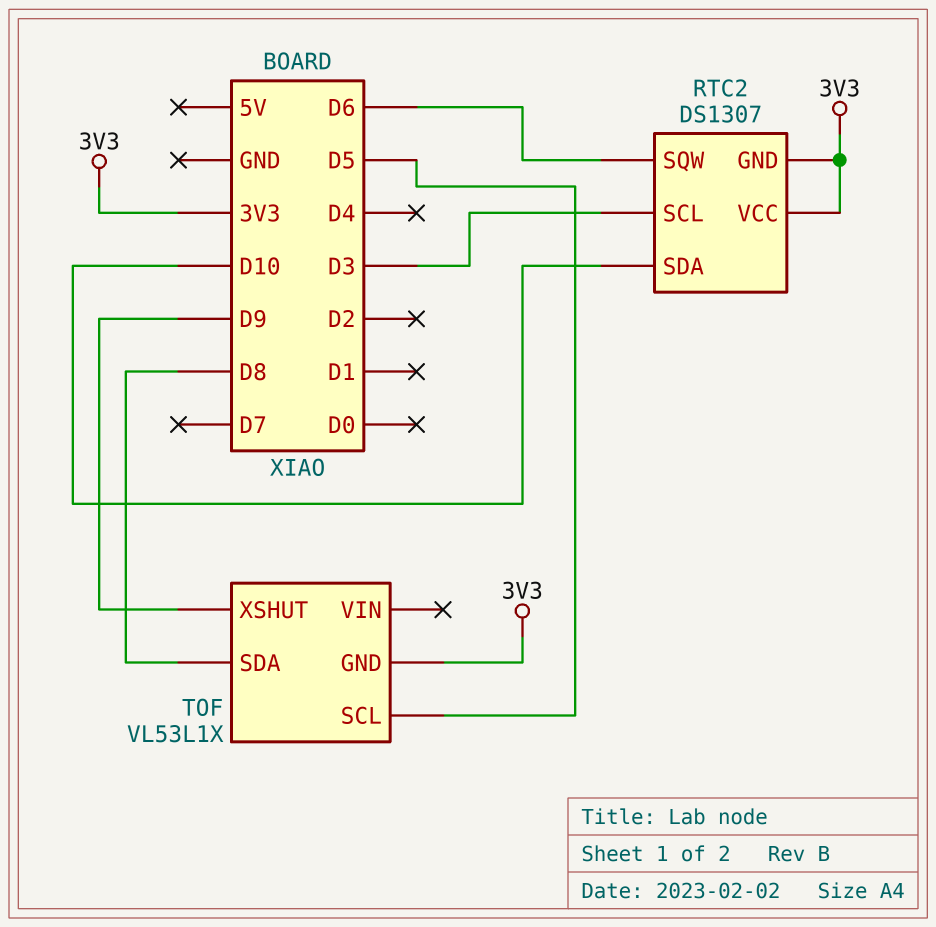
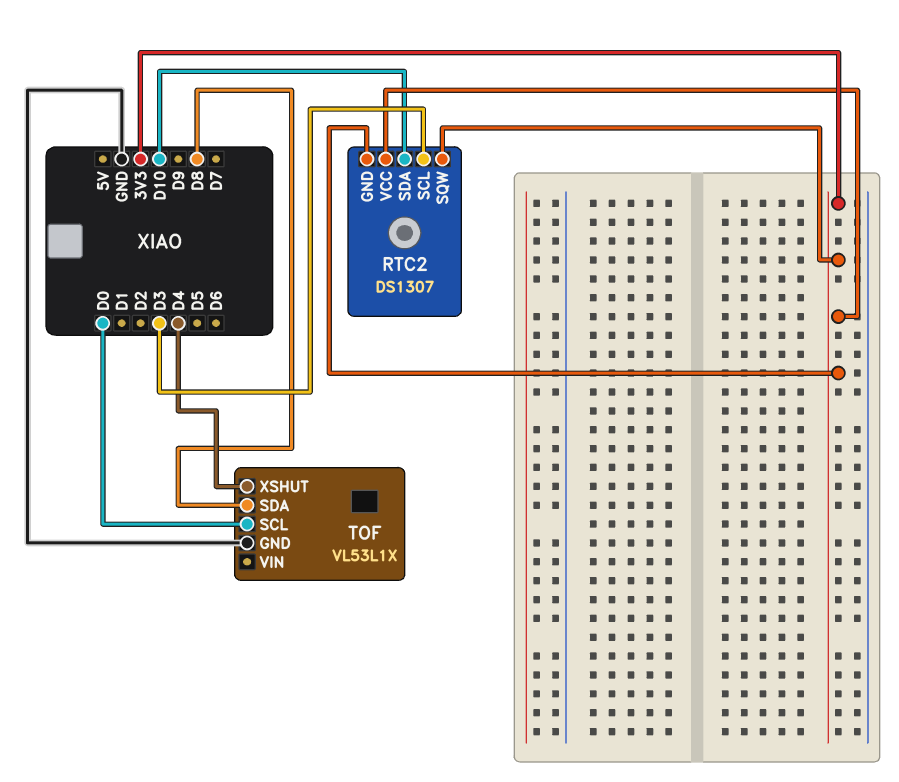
RTC2 pin SQW: D6 -> 3V3
TOF pin GND: 3V3 -> GND
TOF pin SCL: D5 -> D0
TOF pin XSHUT: D9 -> D4

